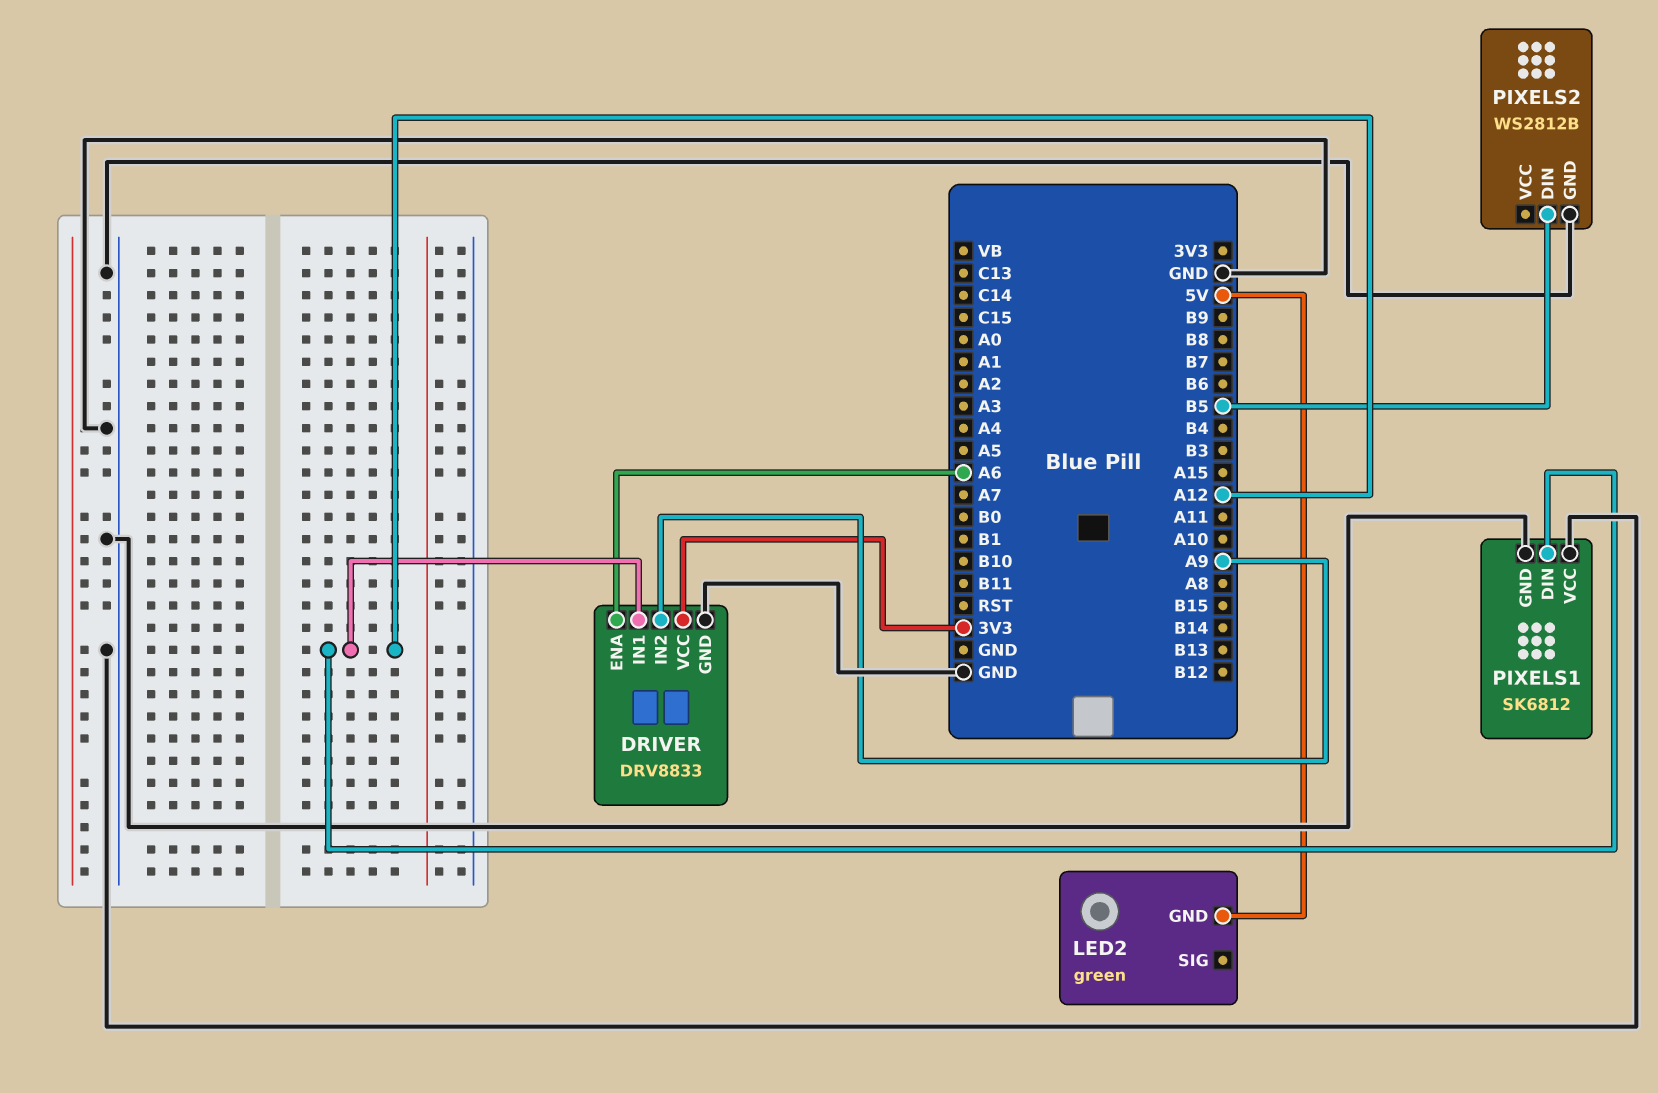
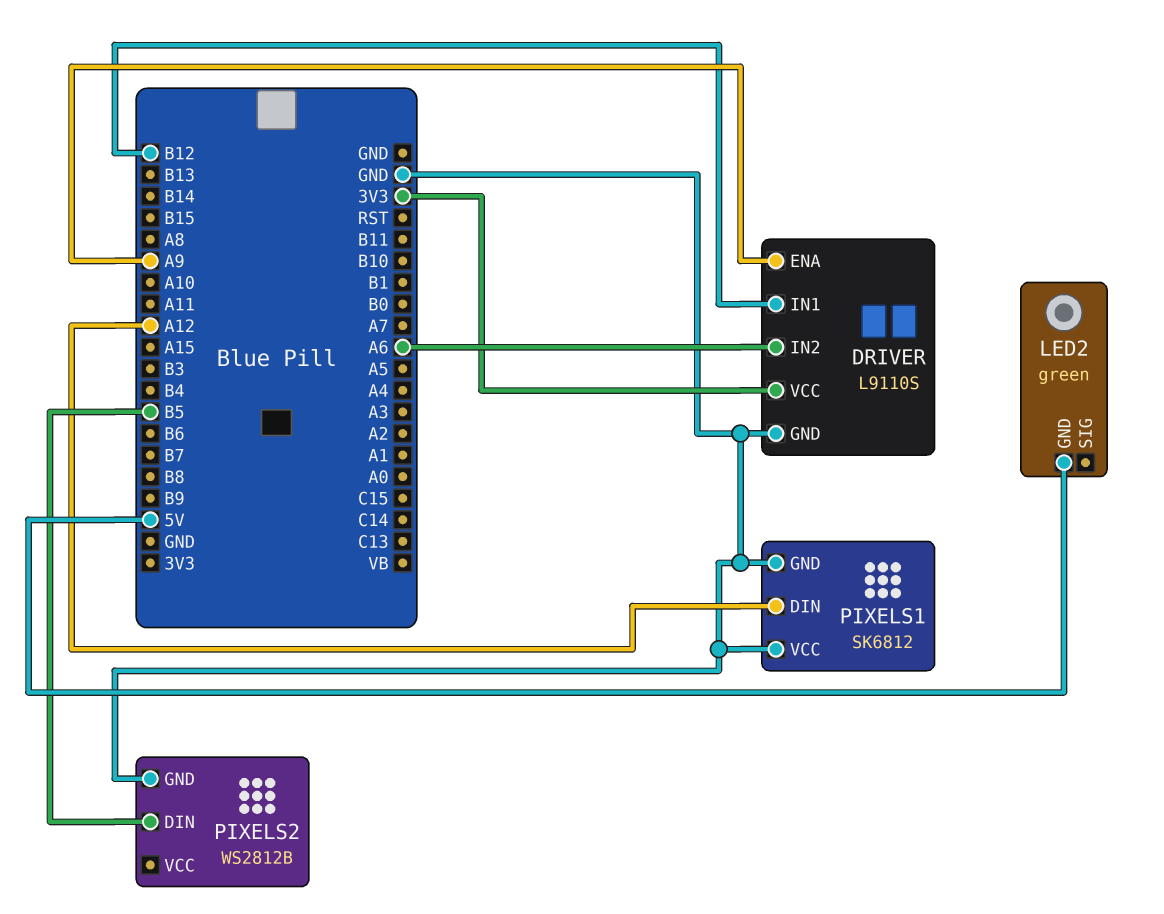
DRIVER: DRV8833 -> L9110S
DRIVER pin ENA: A6 -> A9
DRIVER pin IN1: A12 -> B12
DRIVER pin IN2: A9 -> A6

